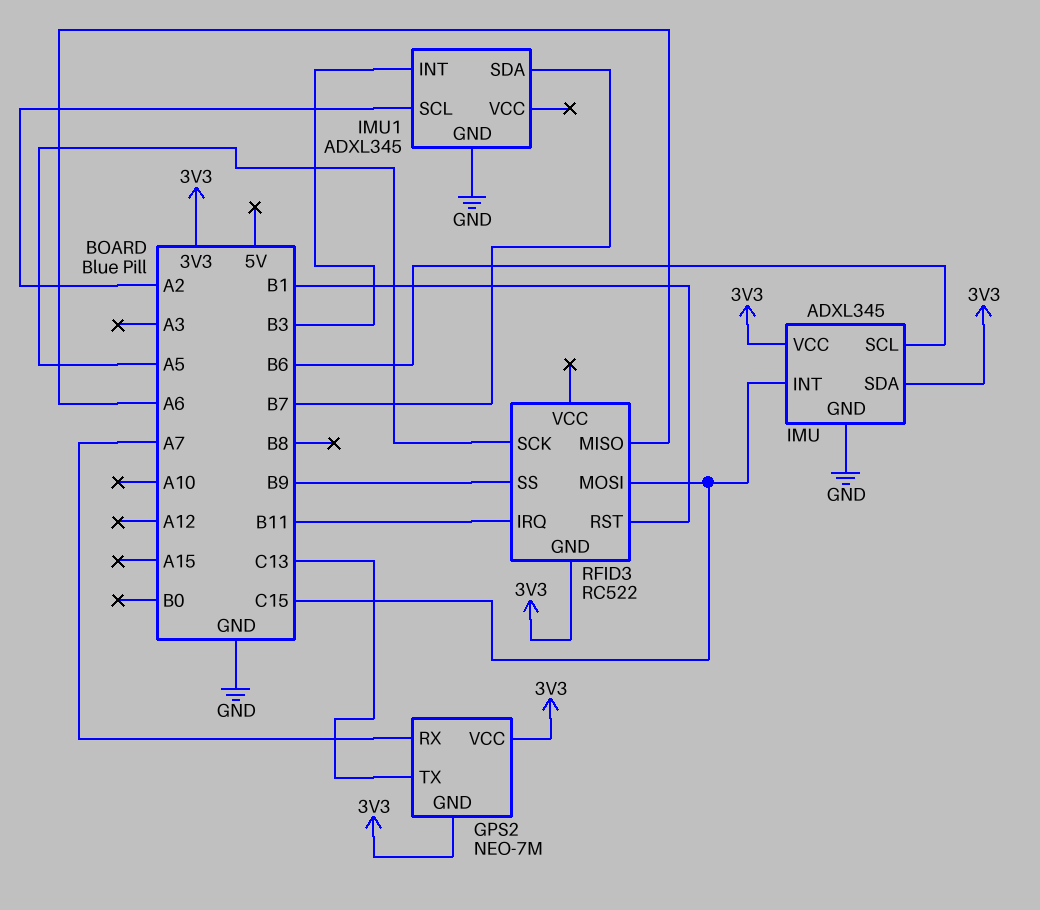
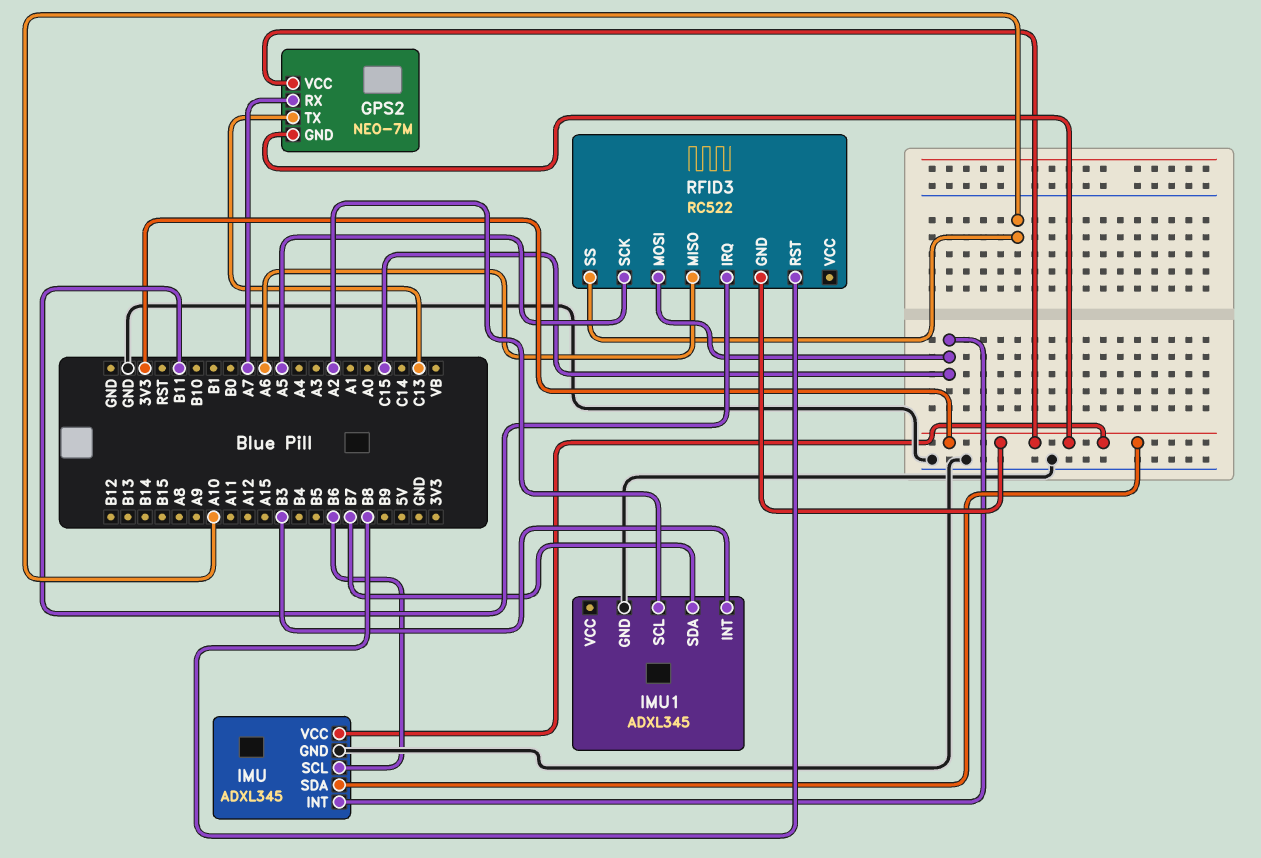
RFID3 pin RST: B1 -> B8
RFID3 pin SS: B9 -> A10

